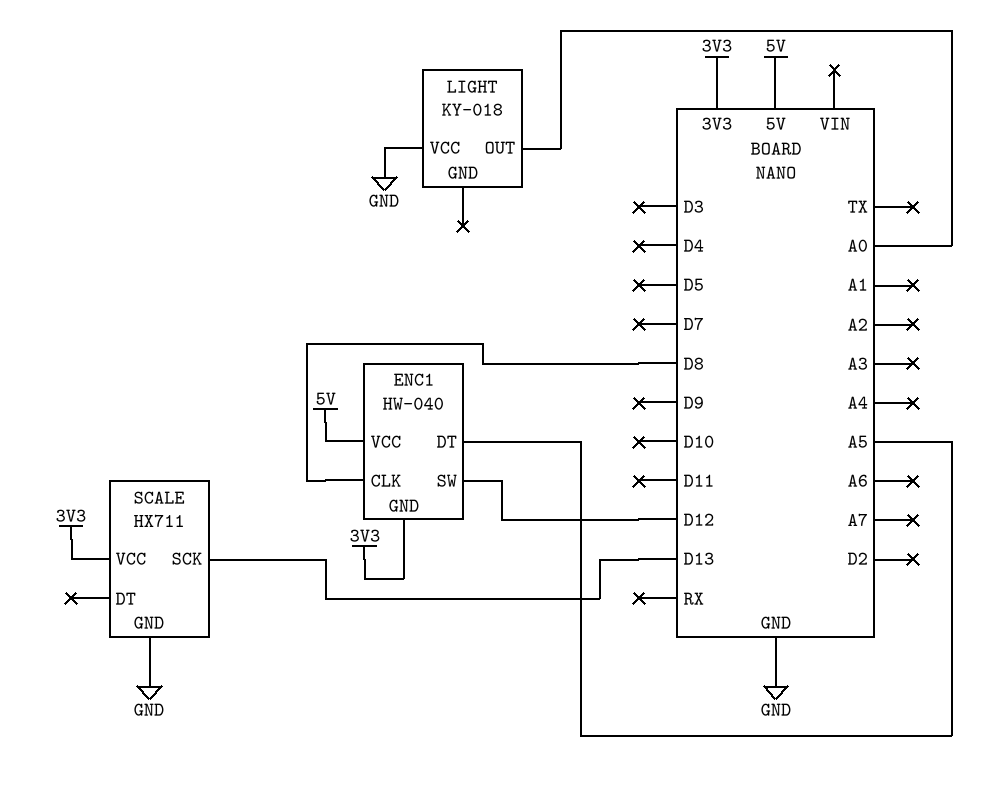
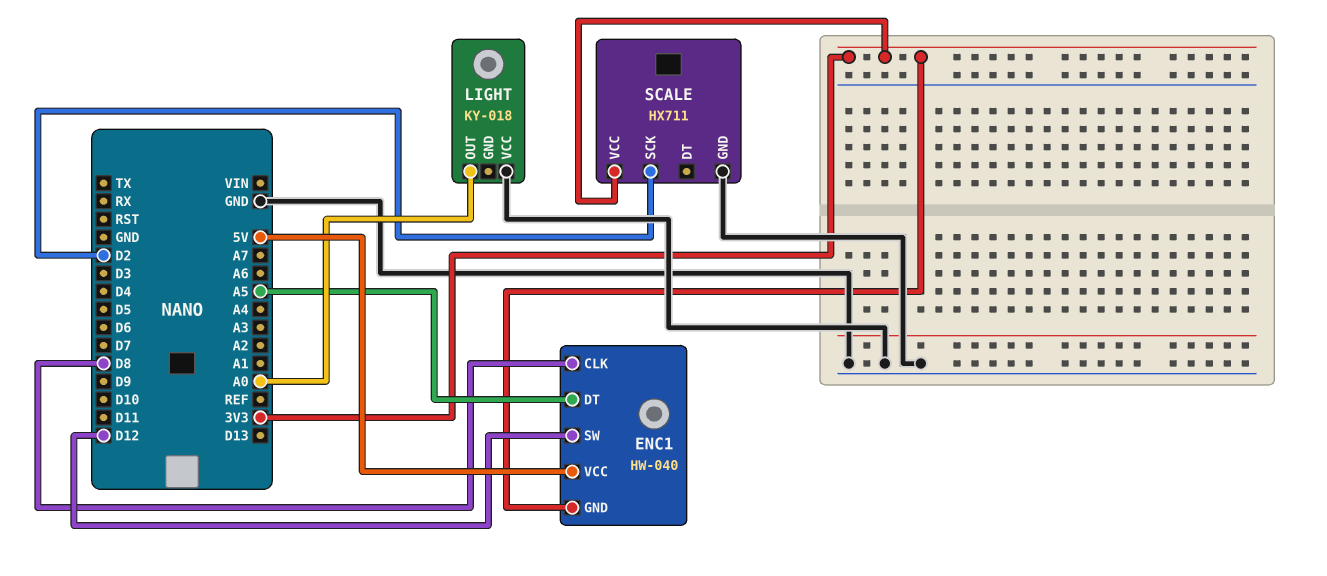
SCALE pin SCK: D13 -> D2

